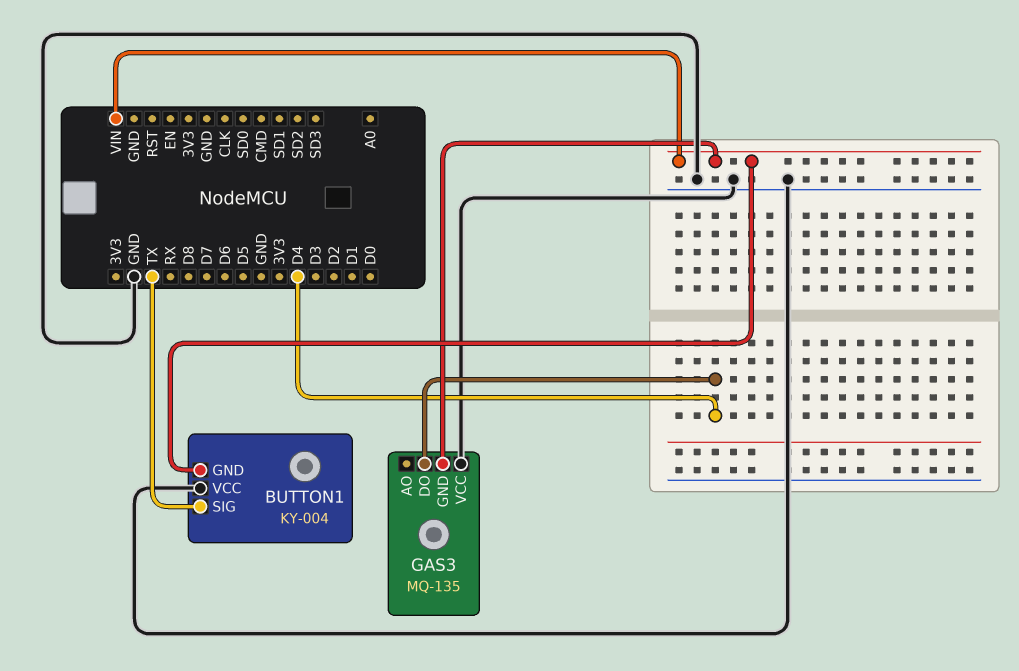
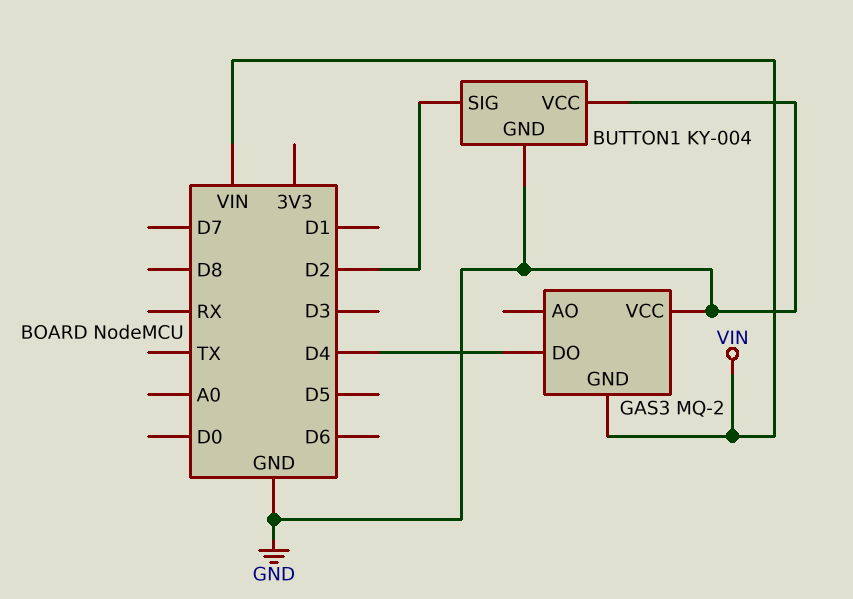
BUTTON1 pin GND: VIN -> GND
BUTTON1 pin SIG: TX -> D2
GAS3: MQ-135 -> MQ-2

